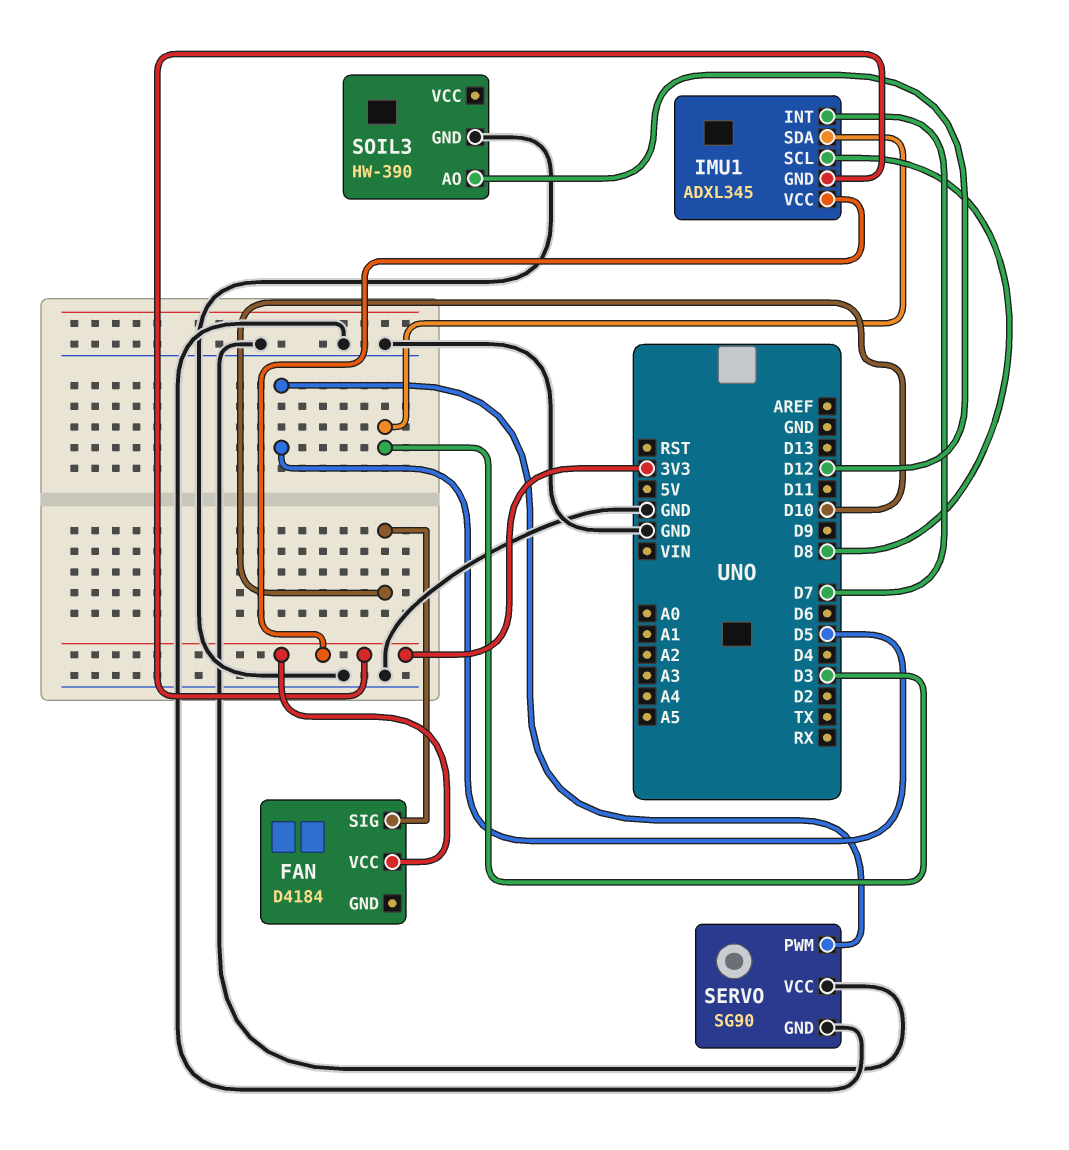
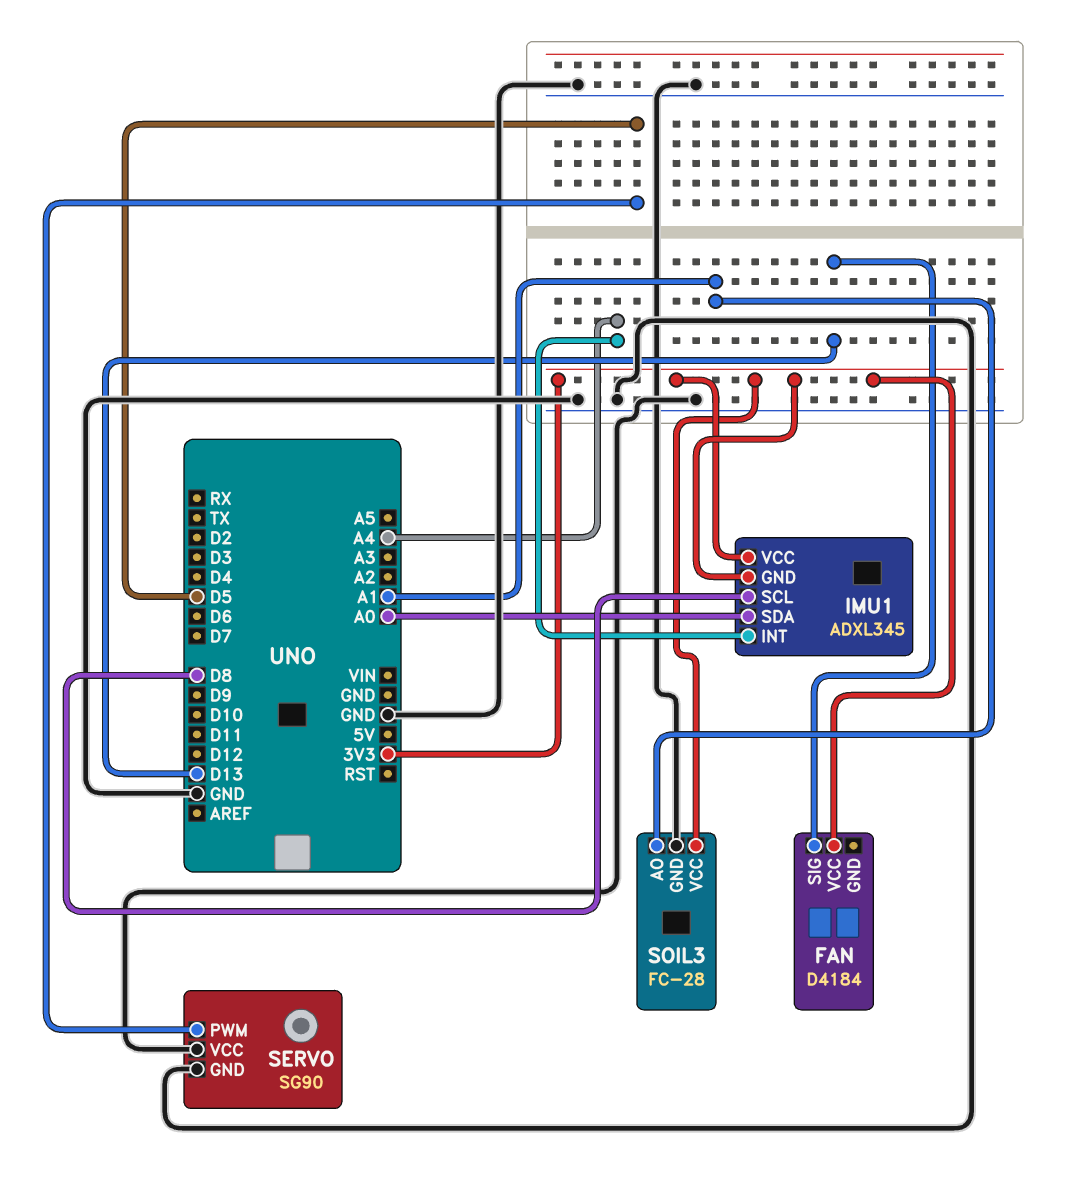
FAN pin SIG: D10 -> D13
IMU1 pin INT: D7 -> A4
IMU1 pin SDA: D3 -> A0
SOIL3: HW-390 -> FC-28
SOIL3 pin AO: D12 -> A1
SOIL3 pin VCC: none -> 3V3

